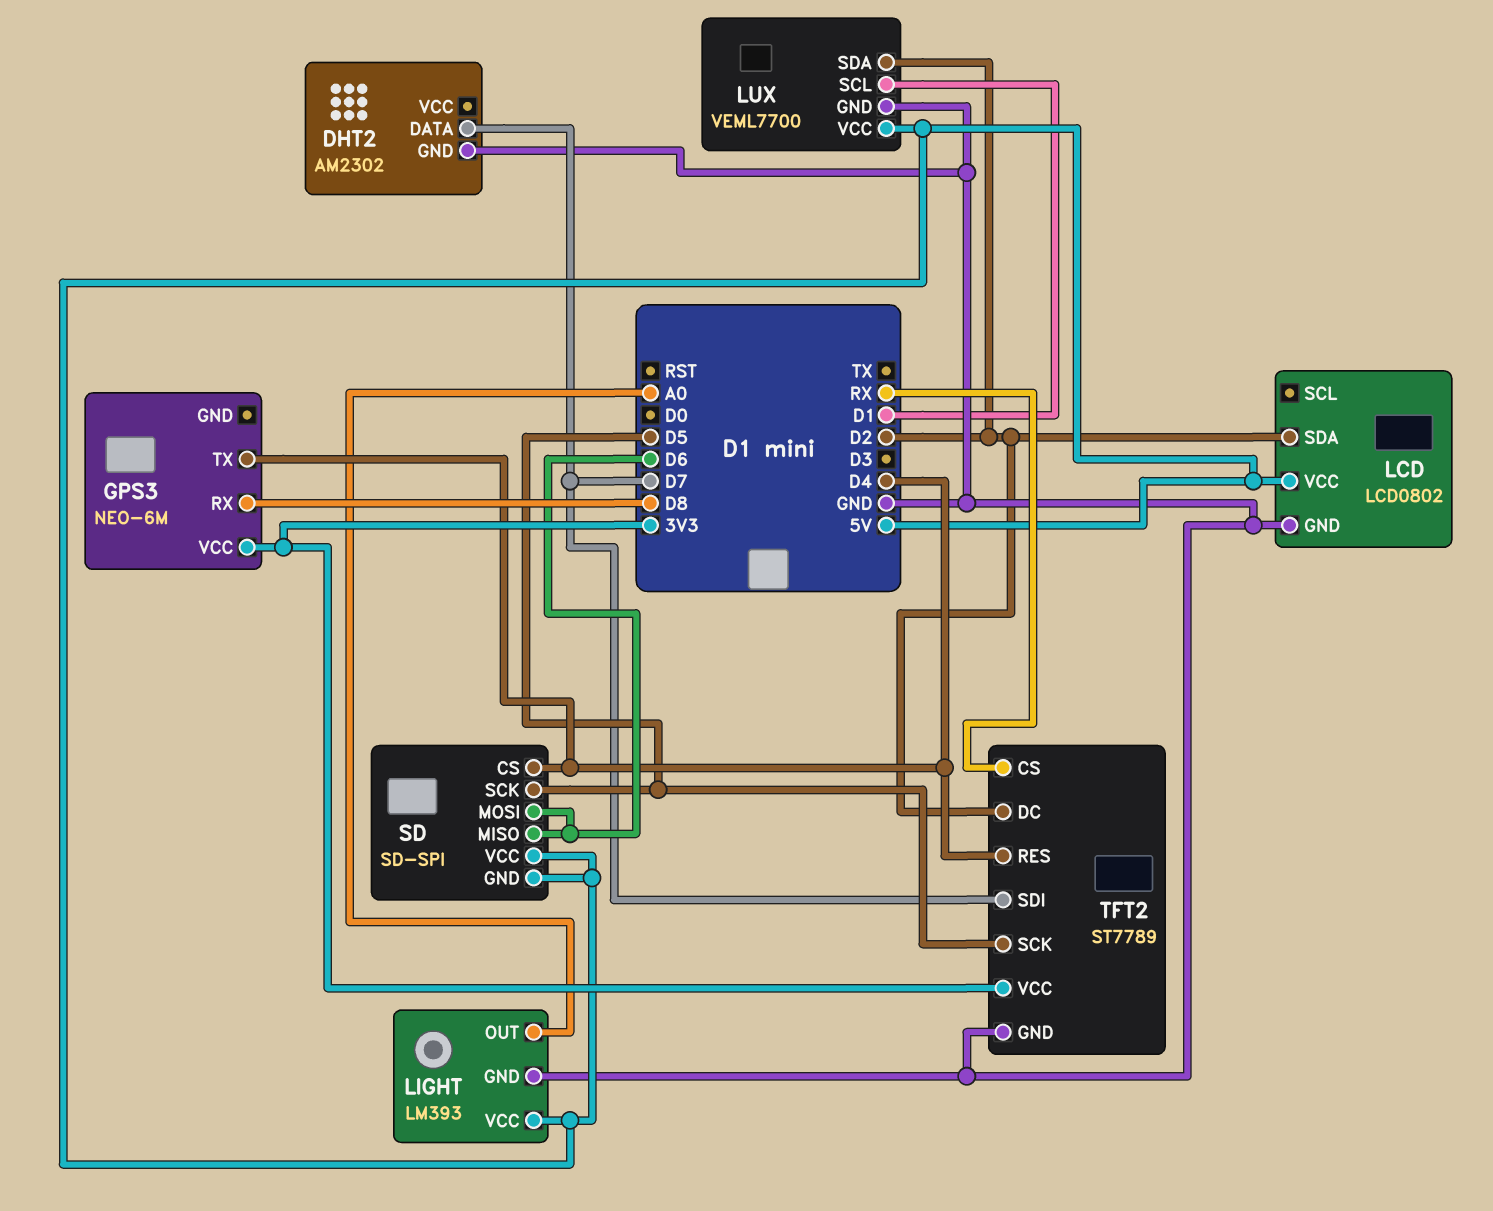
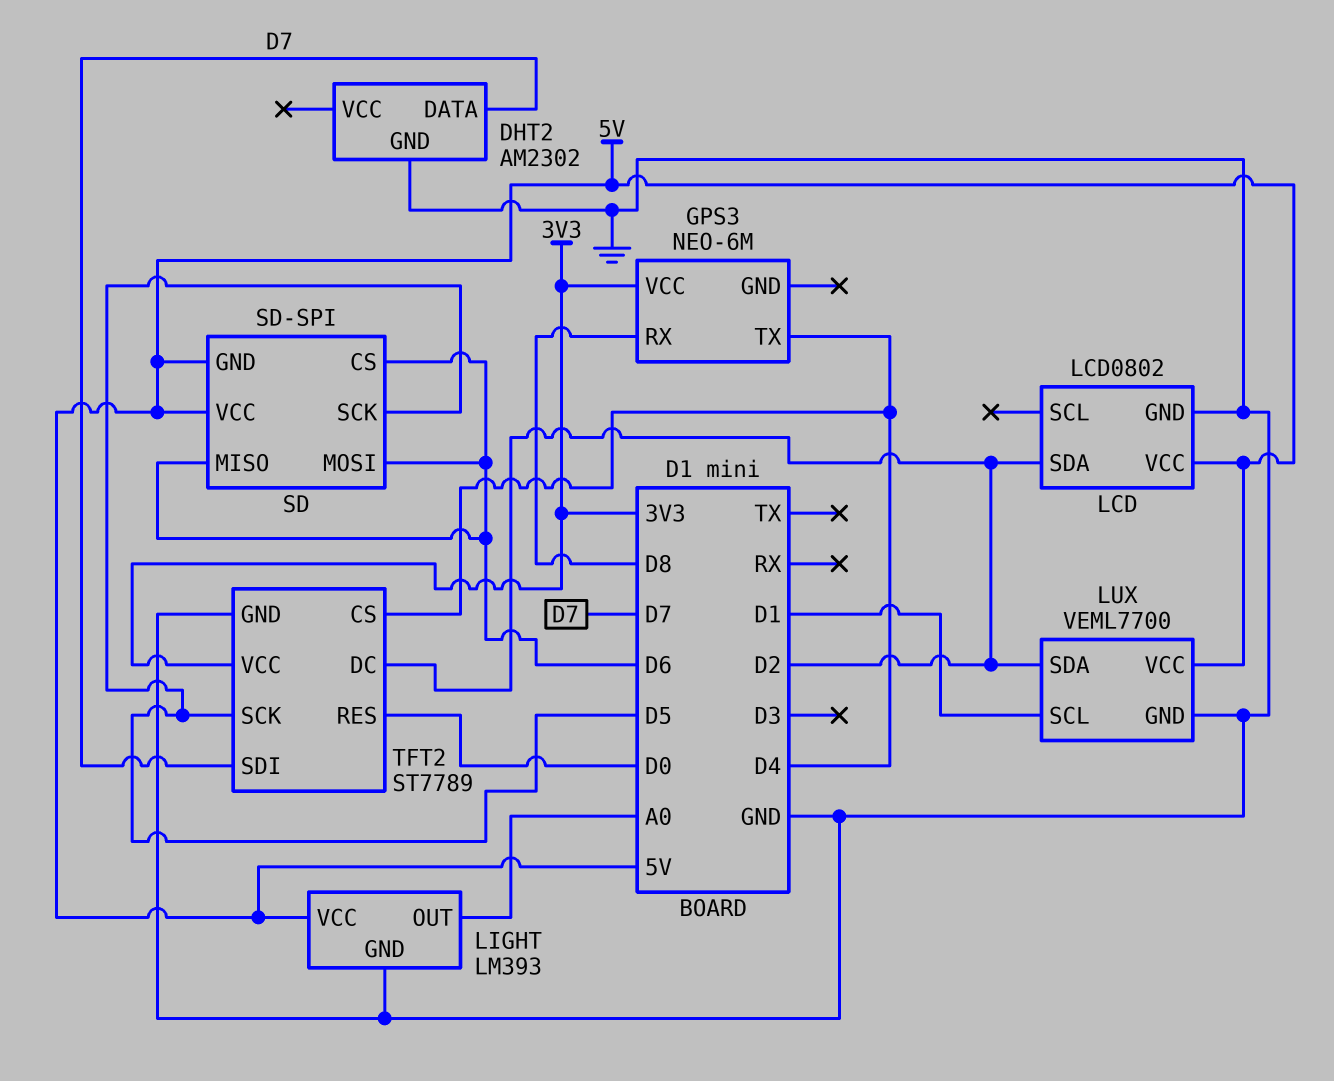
SD pin CS: D4 -> D6
TFT2 pin CS: RX -> D4
TFT2 pin RES: D4 -> D0

